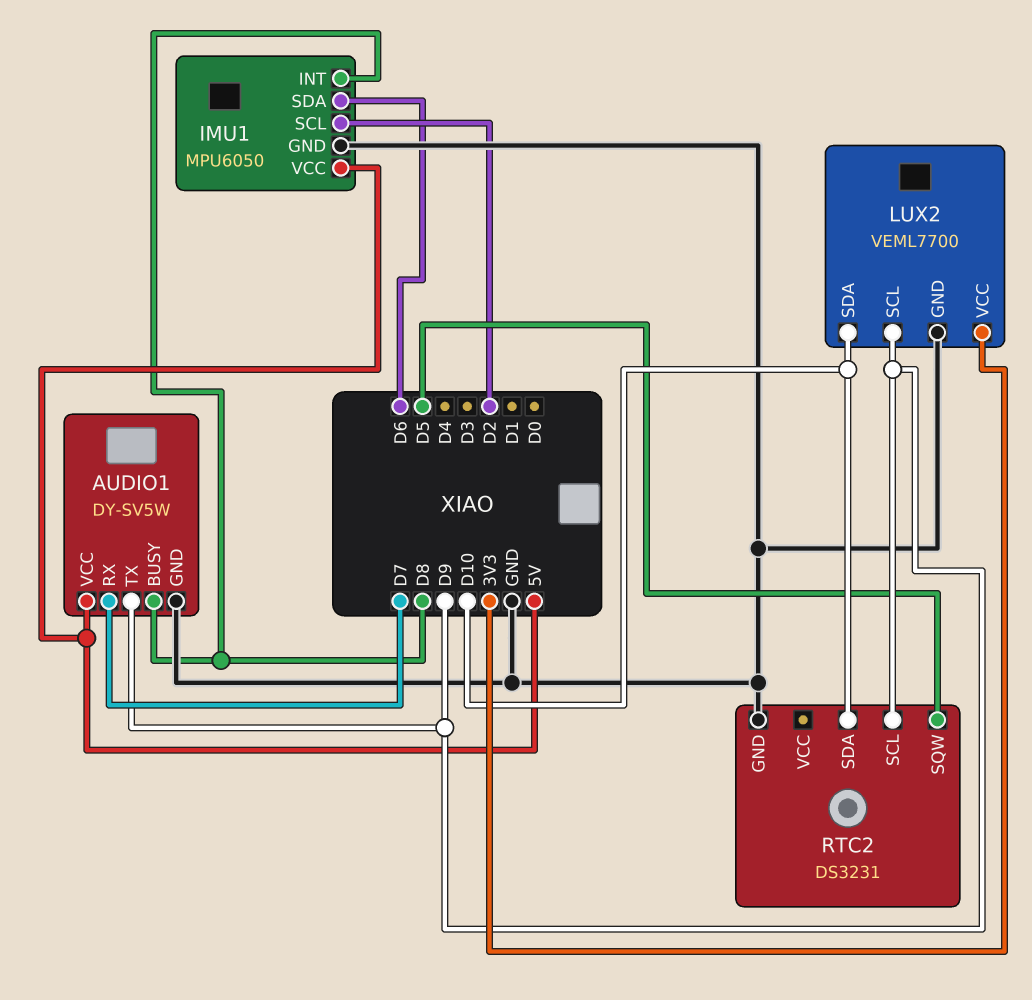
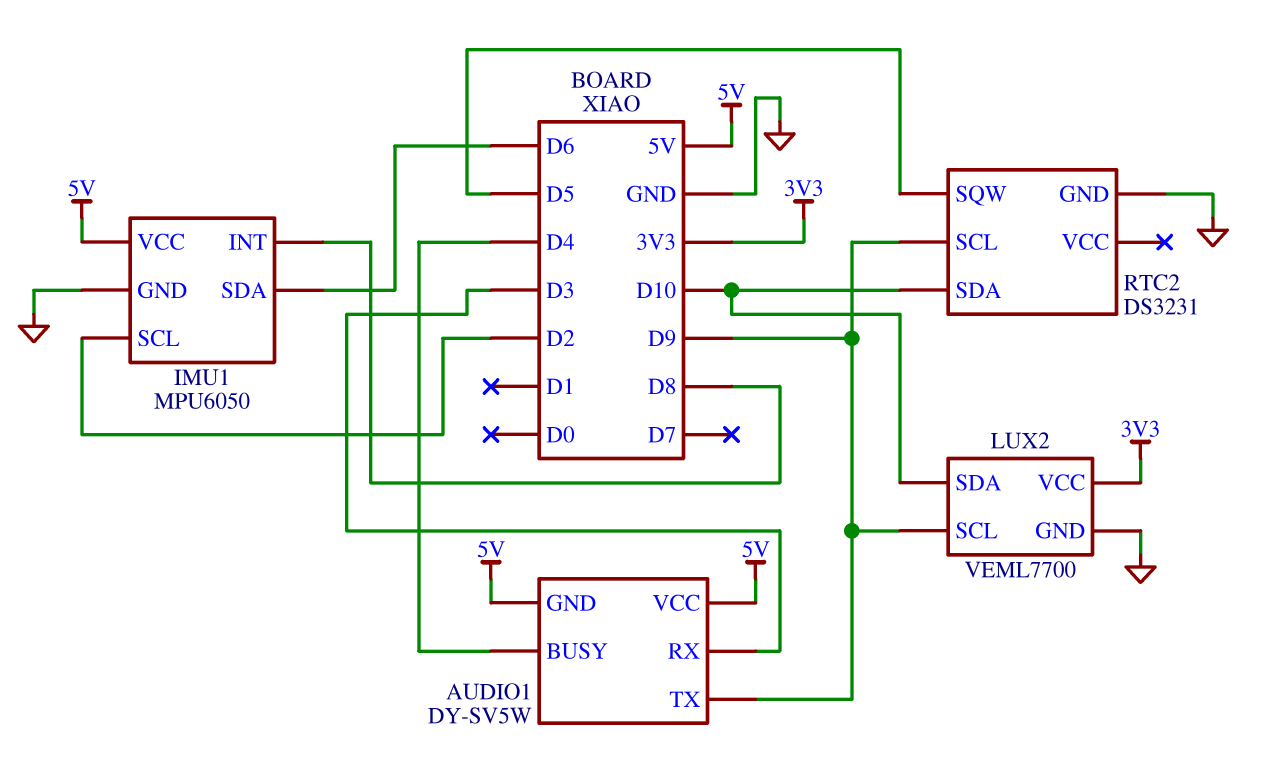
AUDIO1 pin BUSY: D8 -> D4
AUDIO1 pin GND: GND -> 5V
AUDIO1 pin RX: D7 -> D3

